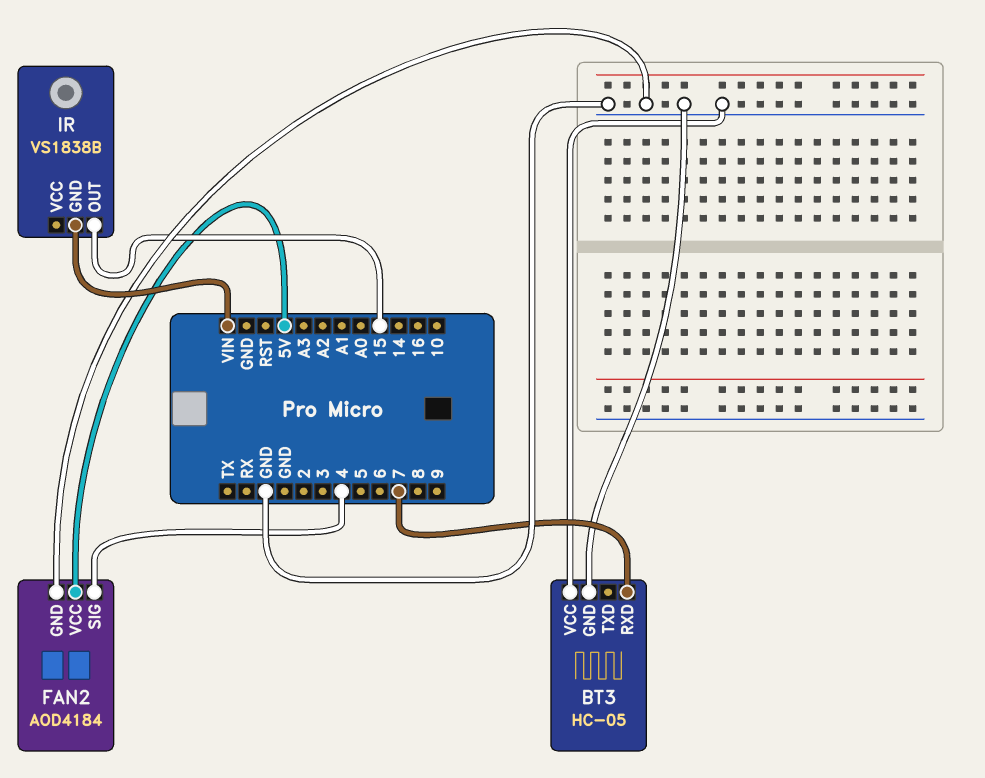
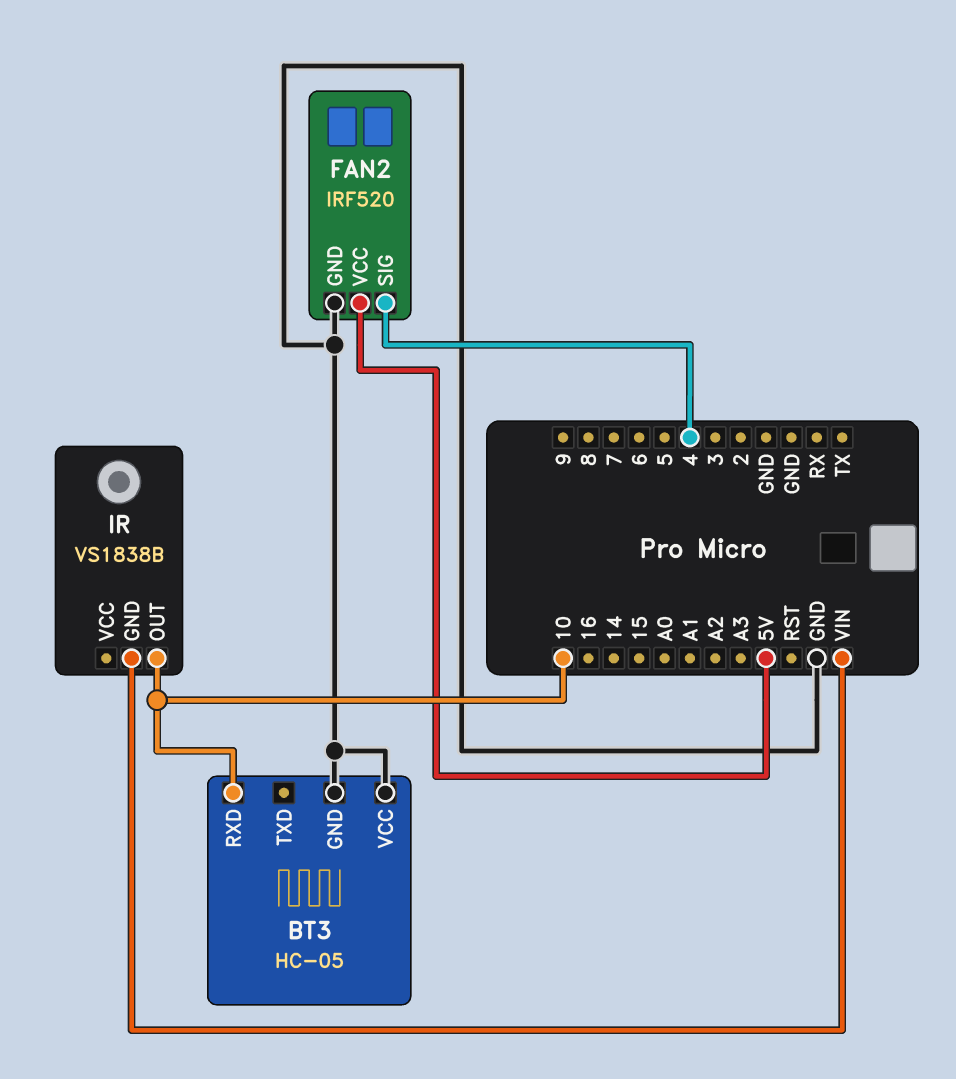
BT3 pin RXD: 7 -> 10
FAN2: AOD4184 -> IRF520
IR pin OUT: 15 -> 10

